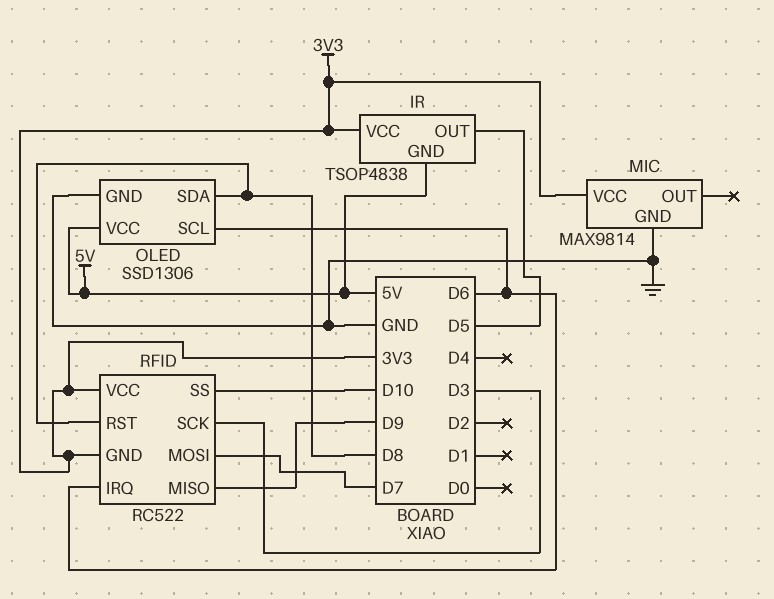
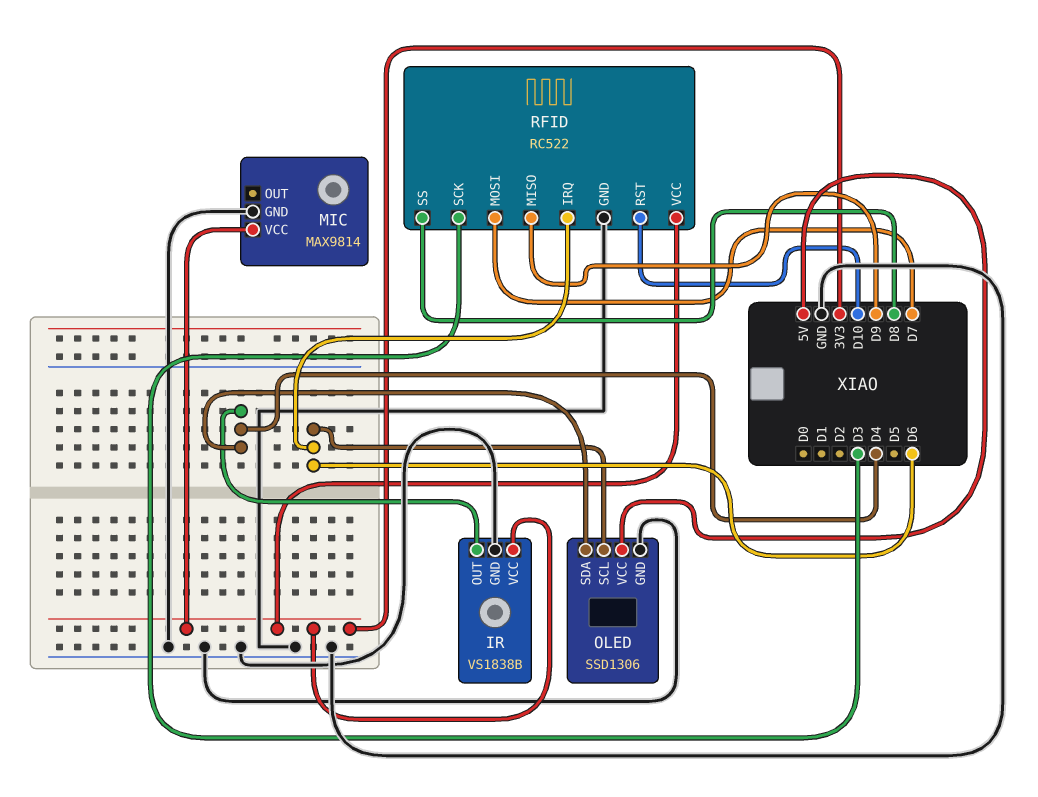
IR: TSOP4838 -> VS1838B
IR pin GND: 5V -> GND
IR pin OUT: D5 -> D4
OLED pin SDA: D8 -> D4
RFID pin GND: 3V3 -> GND
RFID pin RST: D8 -> D10
RFID pin SS: D10 -> D8

